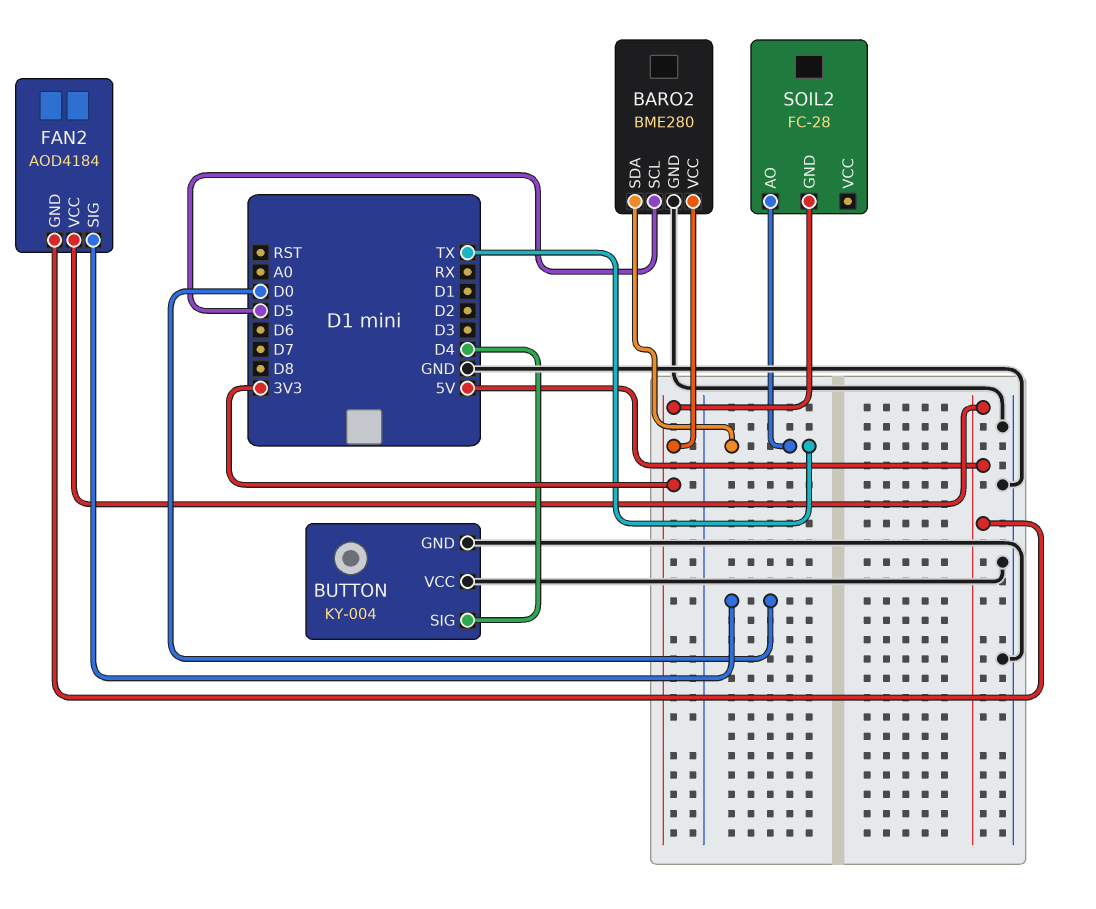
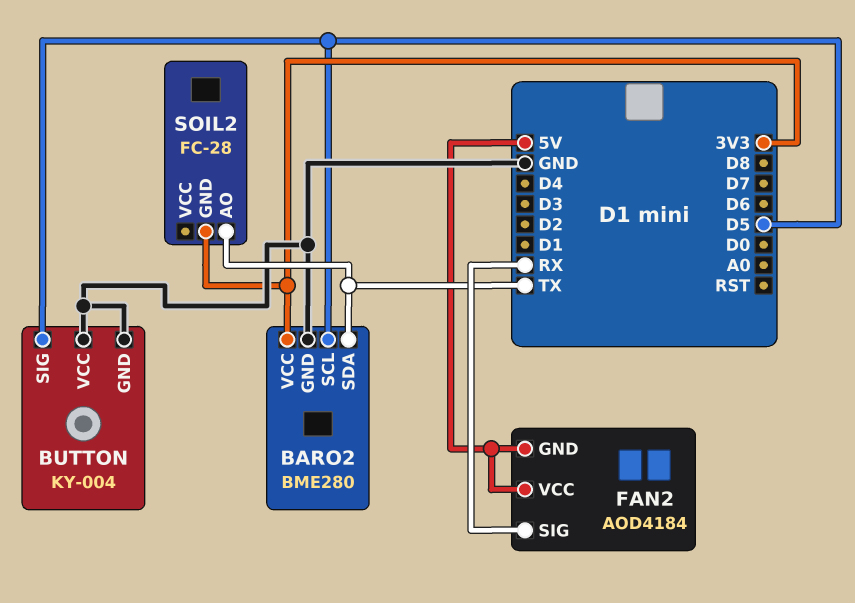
BUTTON pin SIG: D4 -> D5
FAN2 pin SIG: D0 -> RX

